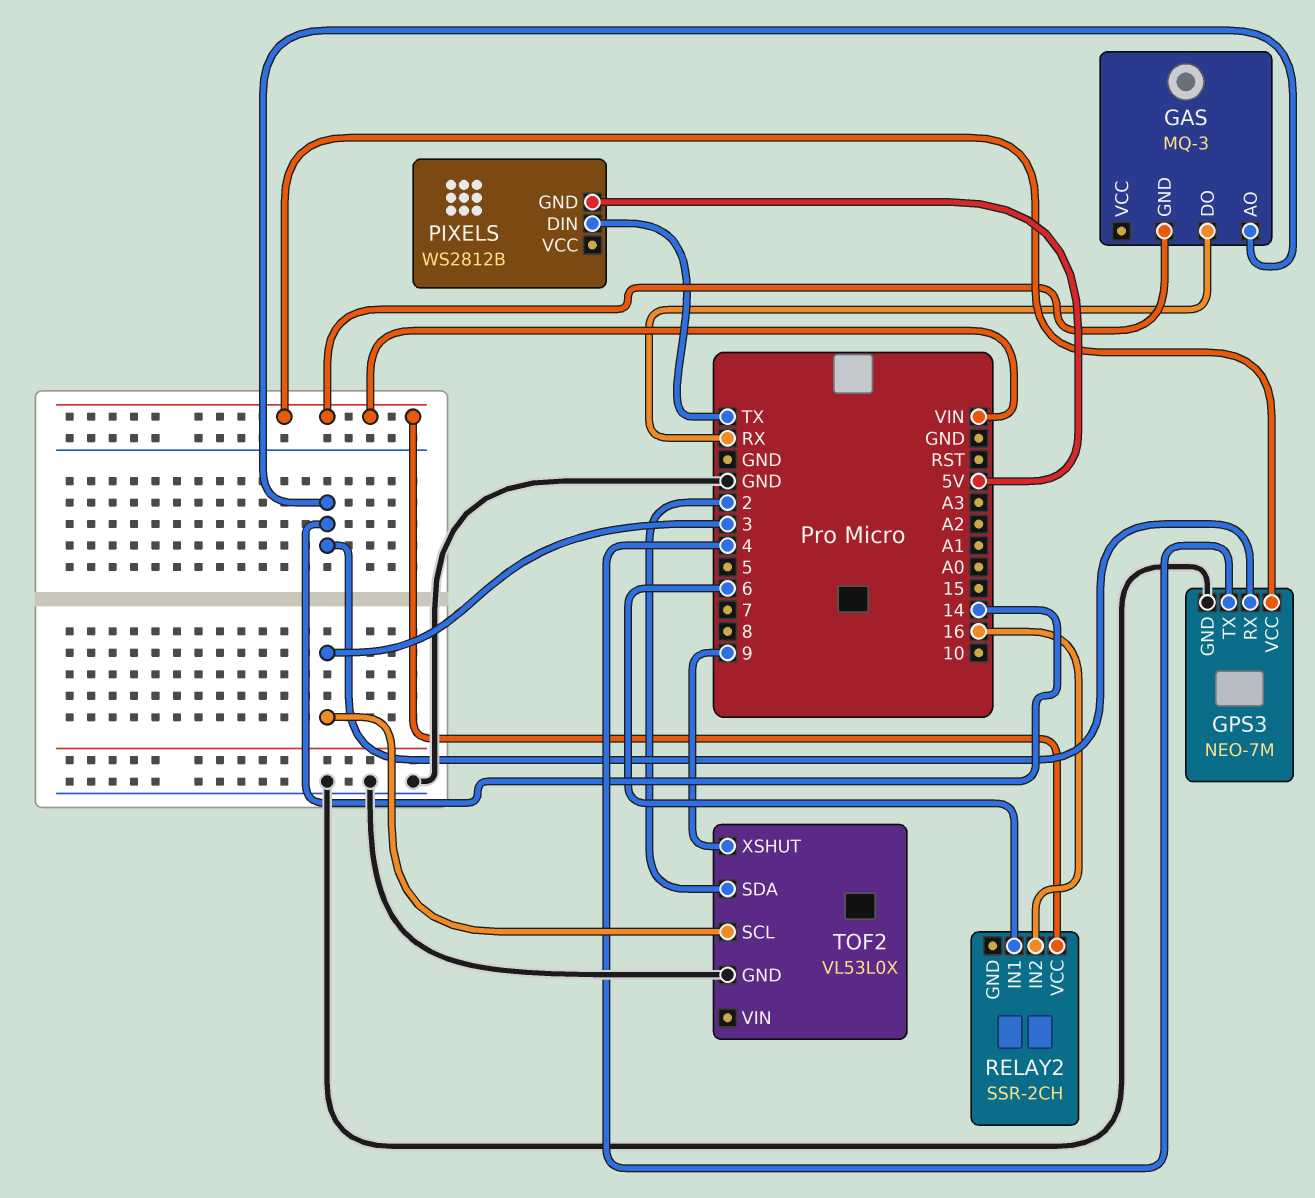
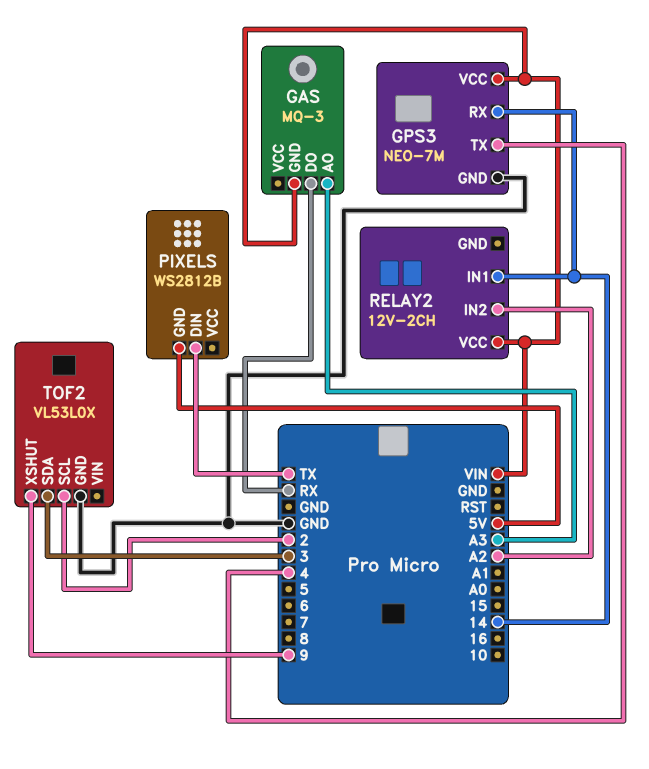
GAS pin AO: 14 -> A3
RELAY2: SSR-2CH -> 12V-2CH
RELAY2 pin IN1: 6 -> 14
RELAY2 pin IN2: 16 -> A2
TOF2 pin SCL: 3 -> 2
TOF2 pin SDA: 2 -> 3

